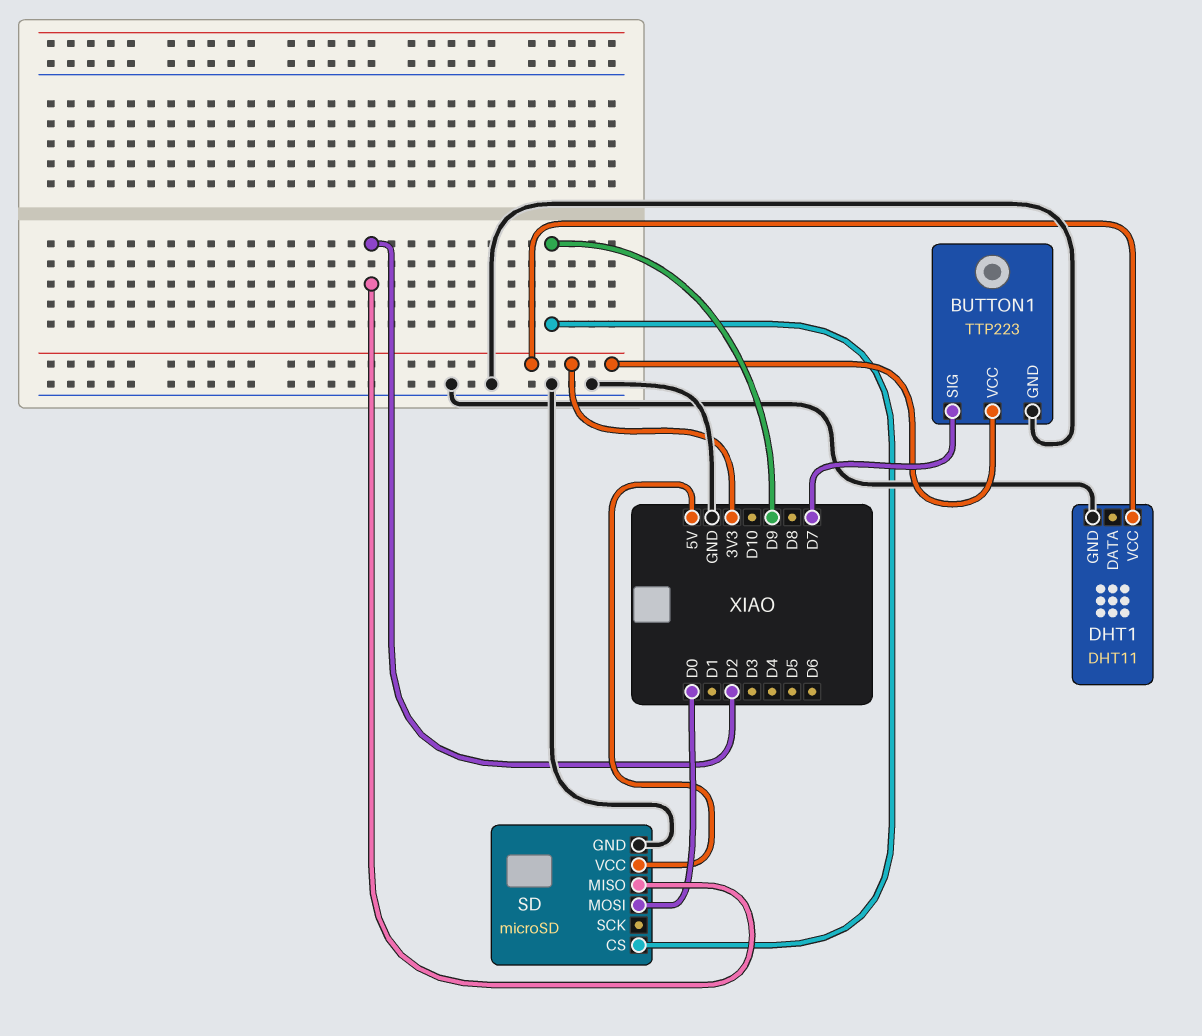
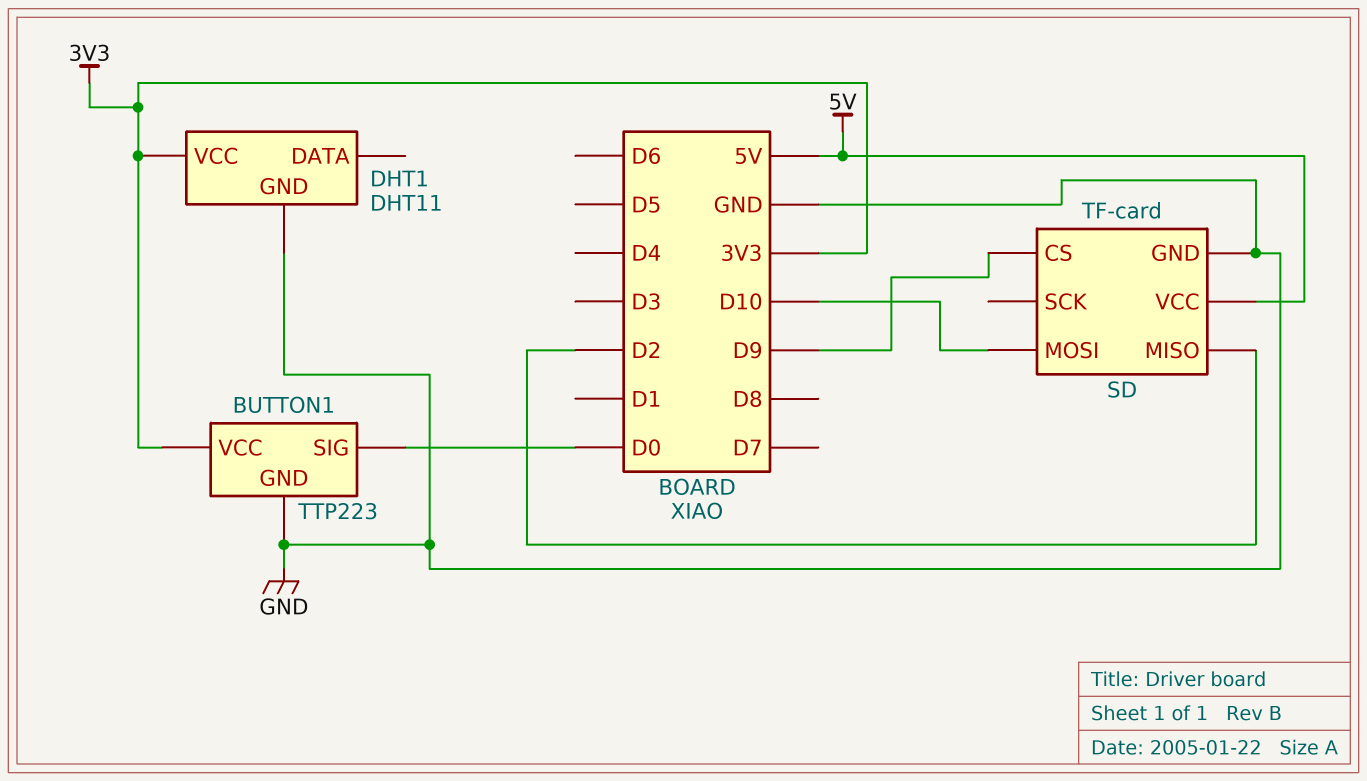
BUTTON1 pin SIG: D7 -> D0
SD: microSD -> TF-card
SD pin MOSI: D0 -> D10

